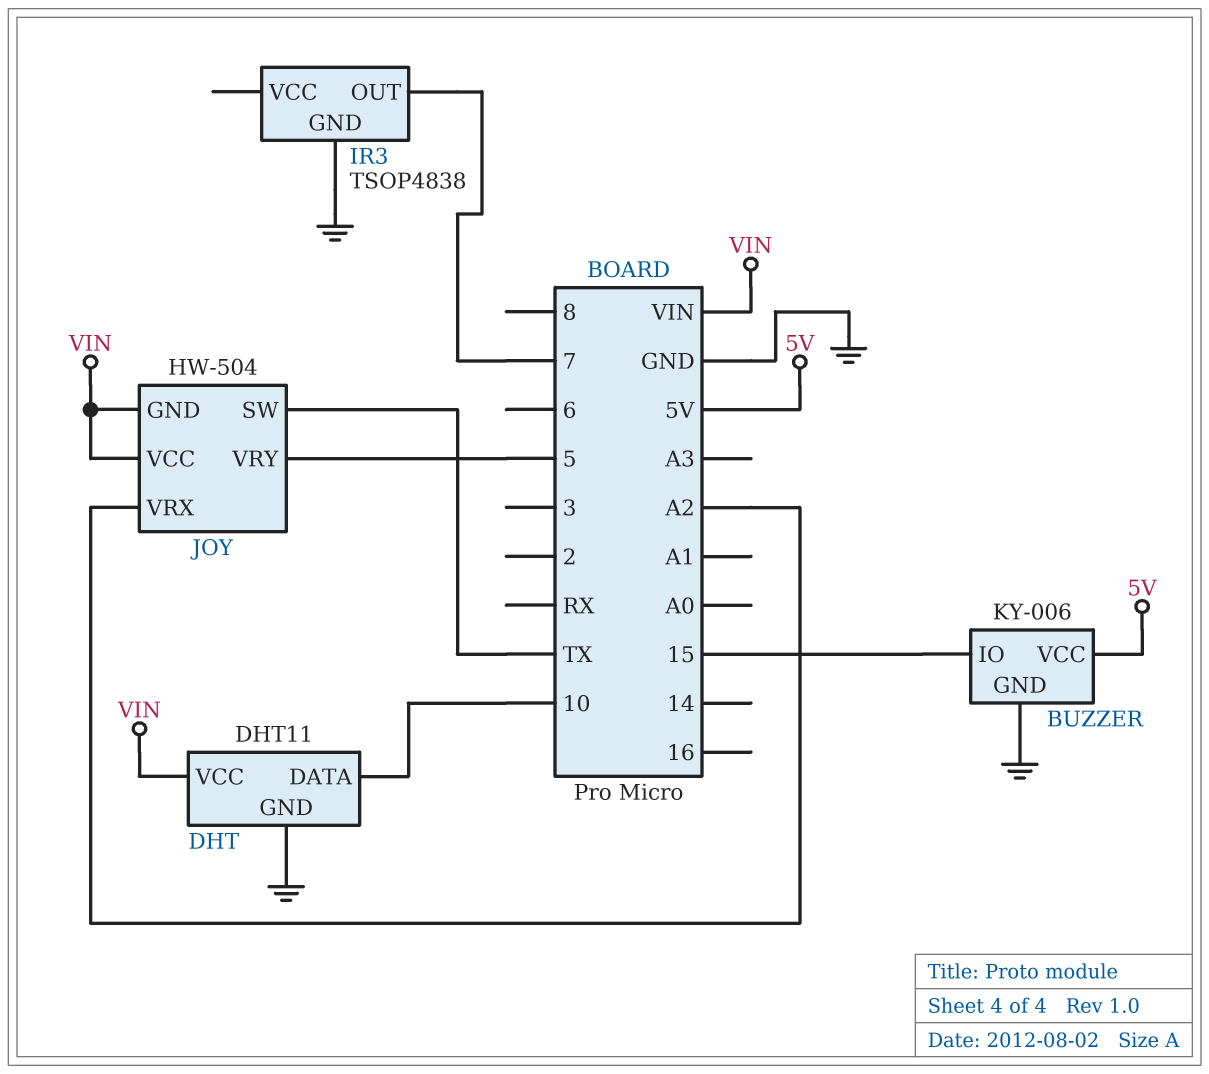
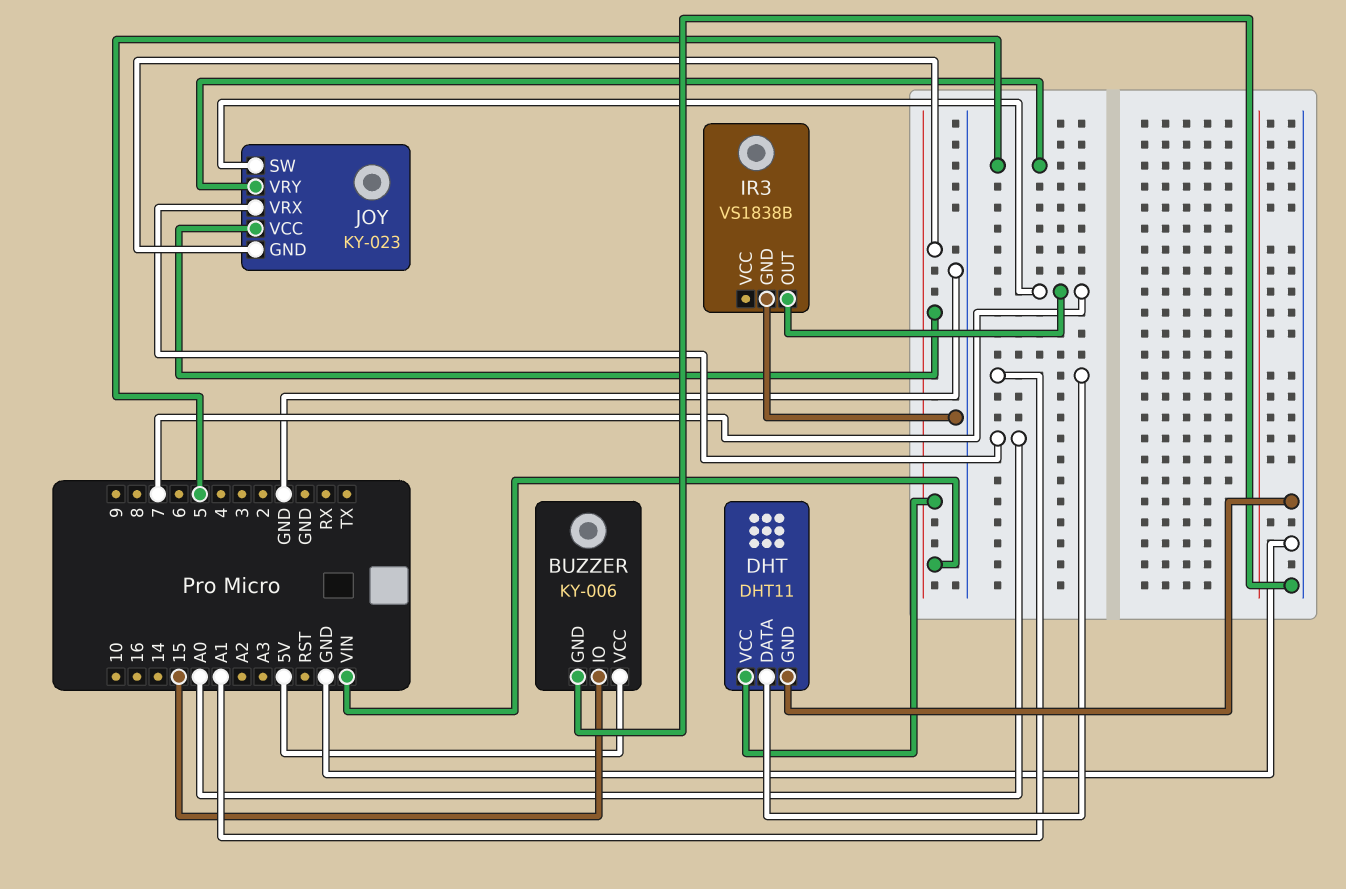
DHT pin DATA: 10 -> A1
IR3: TSOP4838 -> VS1838B
JOY: HW-504 -> KY-023
JOY pin SW: TX -> 7
JOY pin VRX: A2 -> A0

